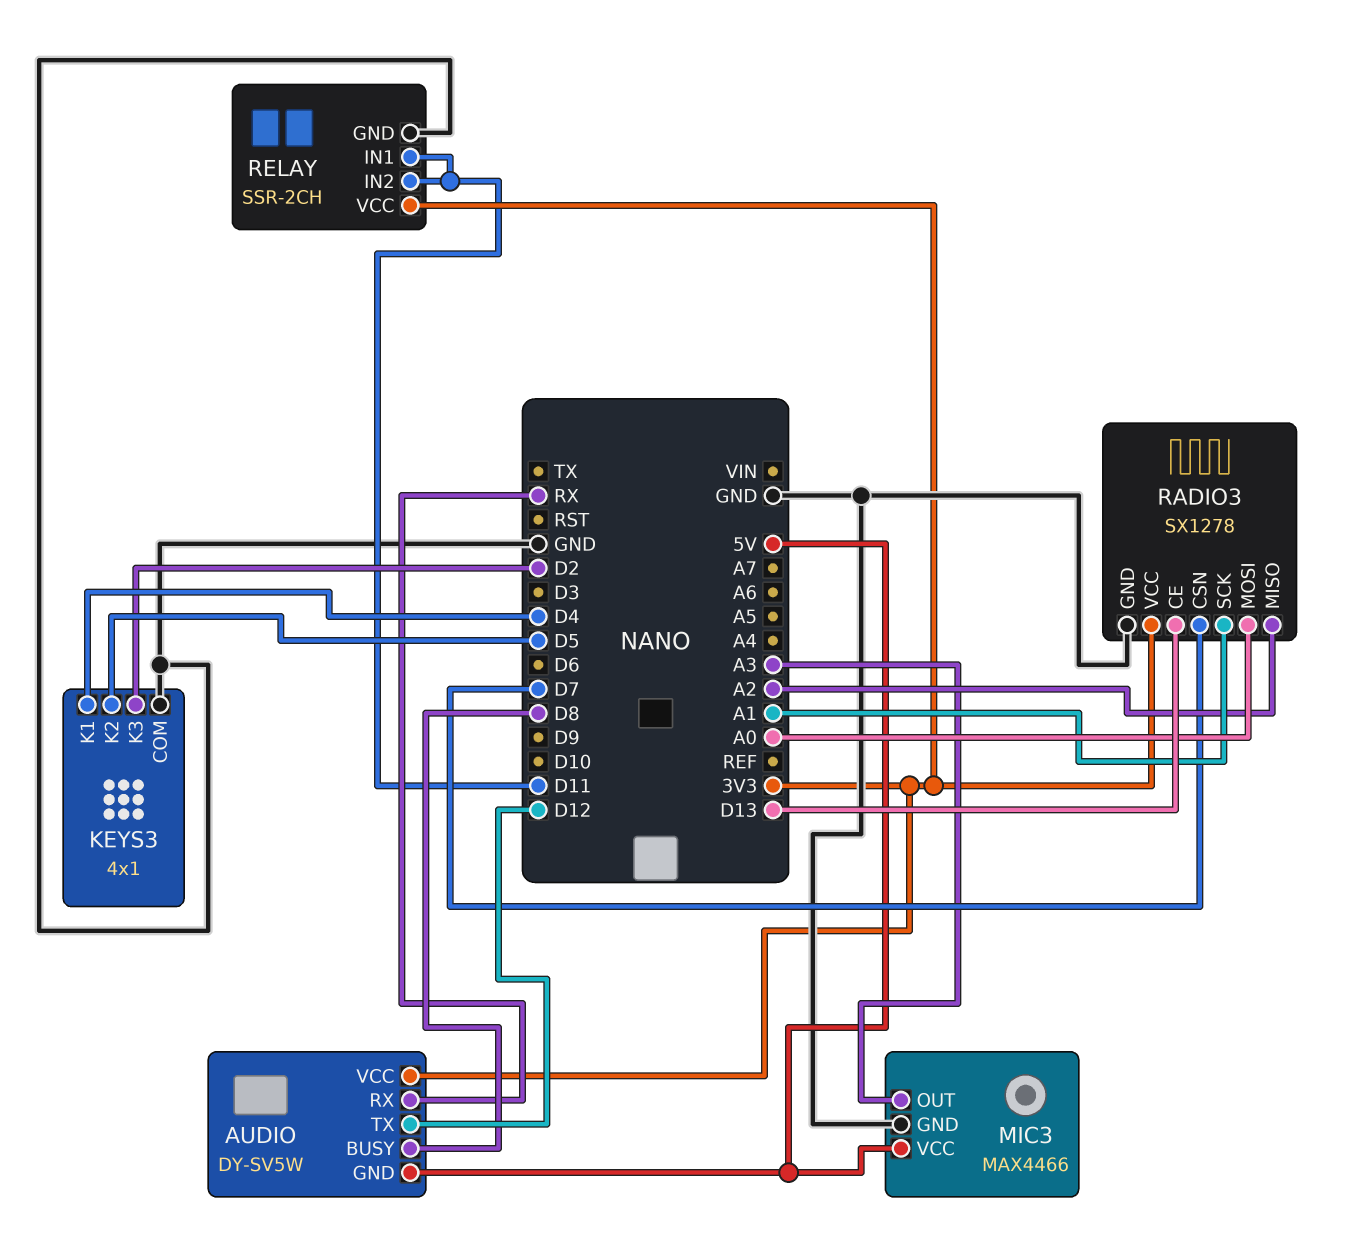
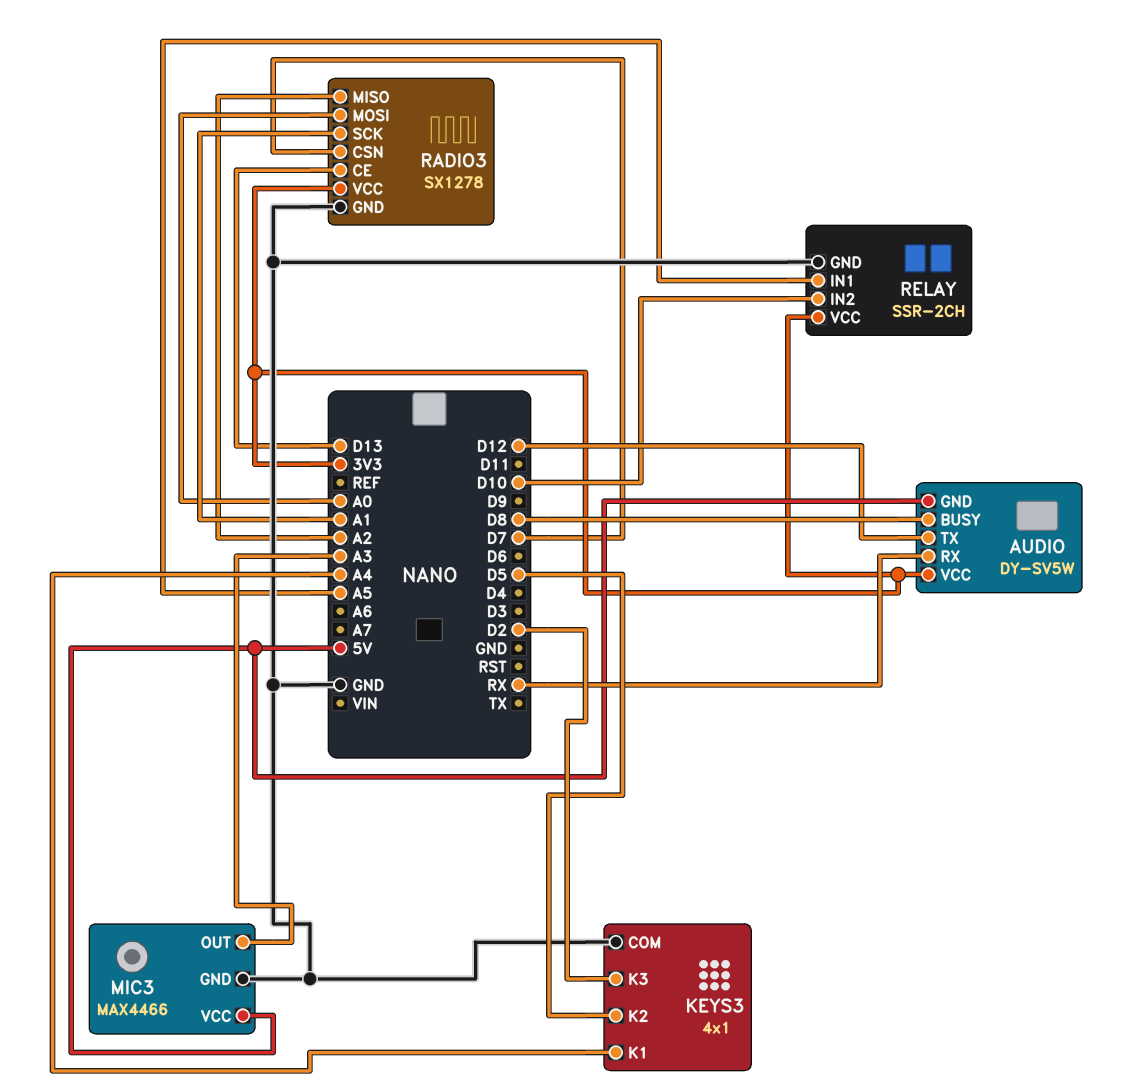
KEYS3 pin K1: D4 -> A4
RELAY pin IN1: D11 -> A5
RELAY pin IN2: D11 -> D10

